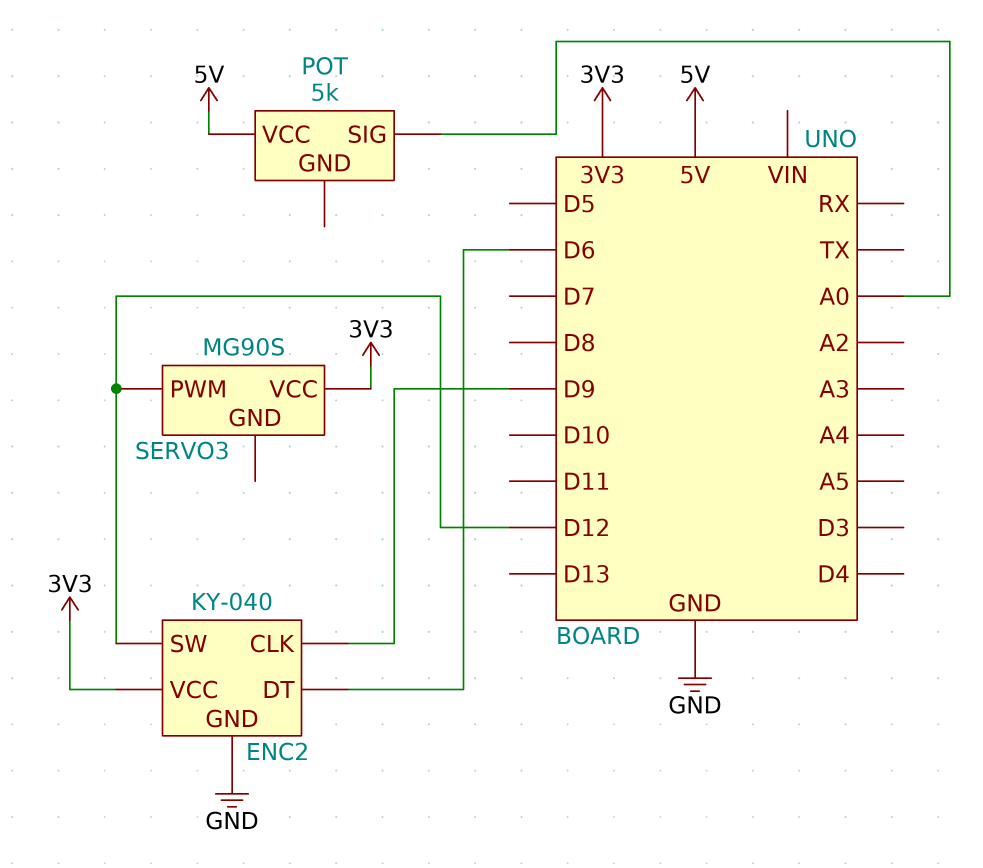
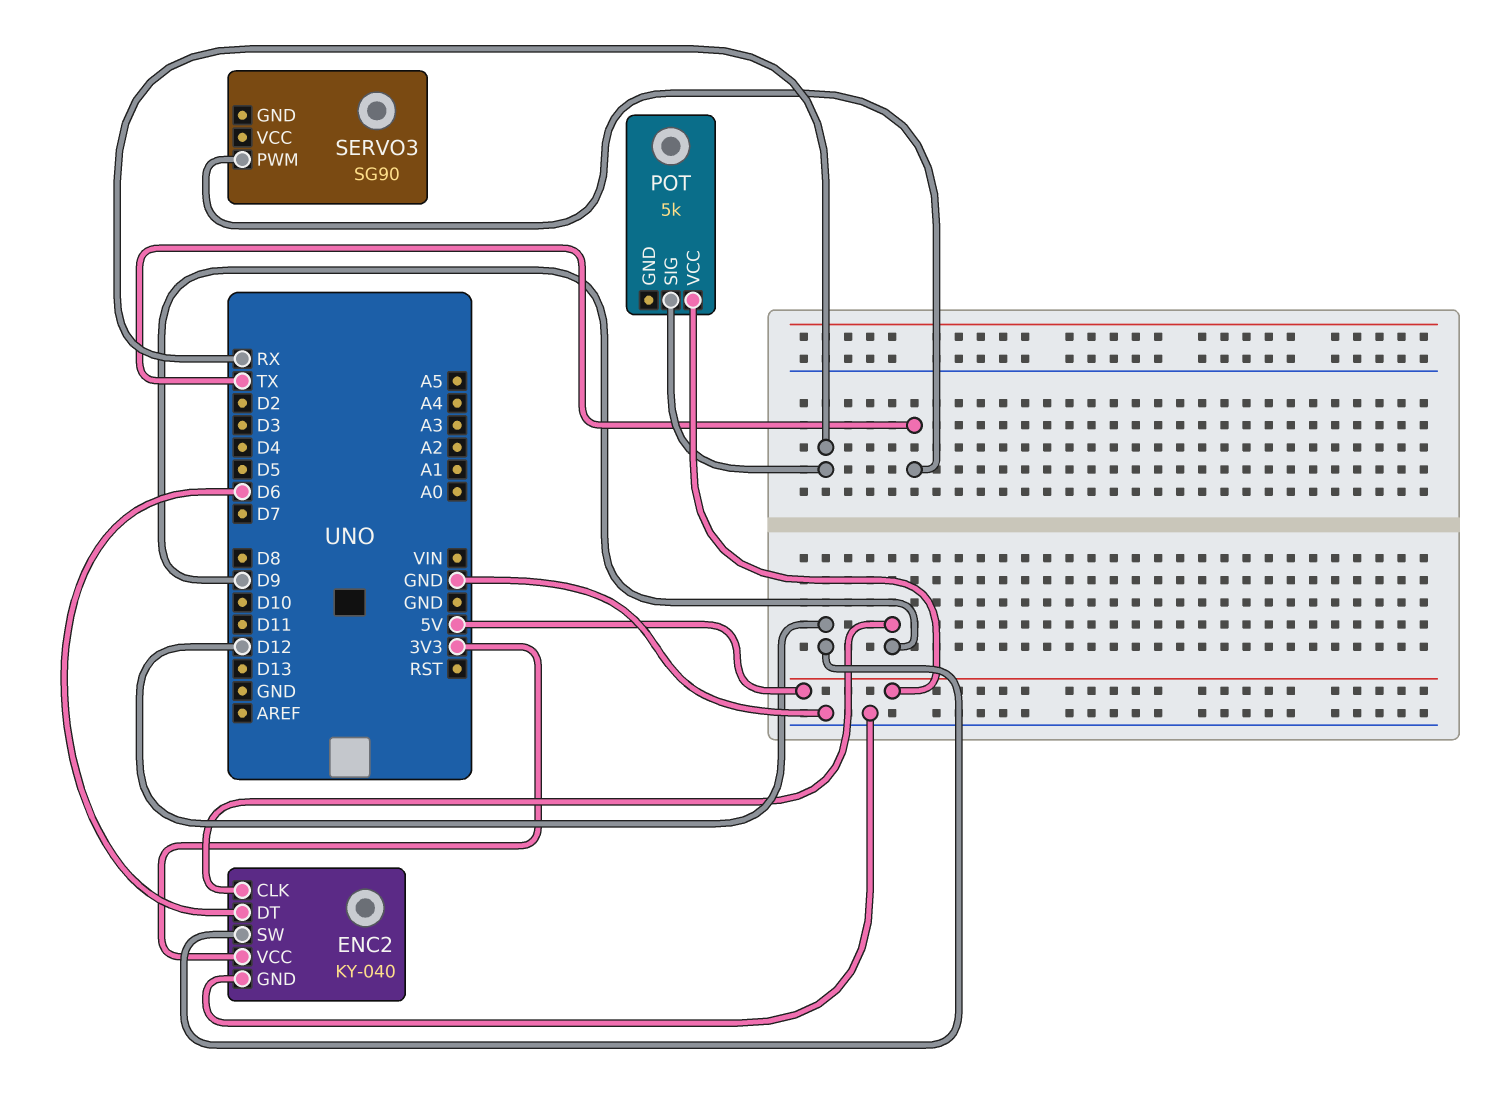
POT pin SIG: A0 -> RX
SERVO3: MG90S -> SG90
SERVO3 pin PWM: D12 -> TX
SERVO3 pin VCC: 3V3 -> none

